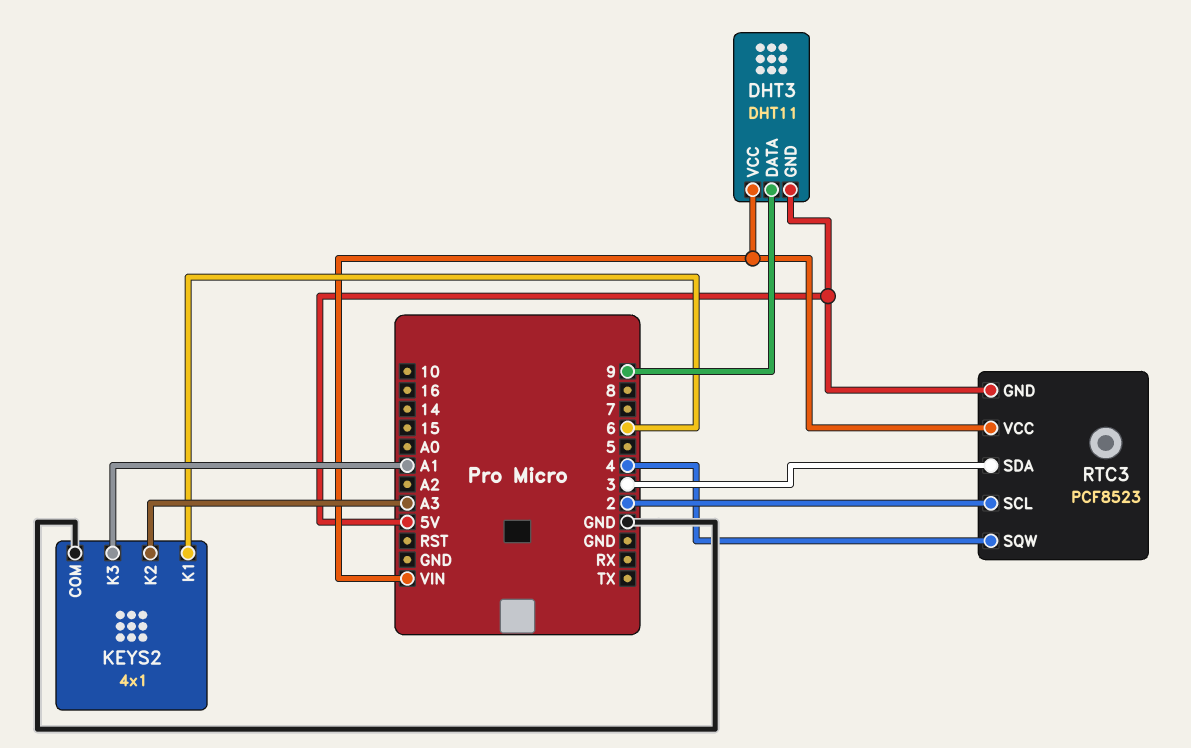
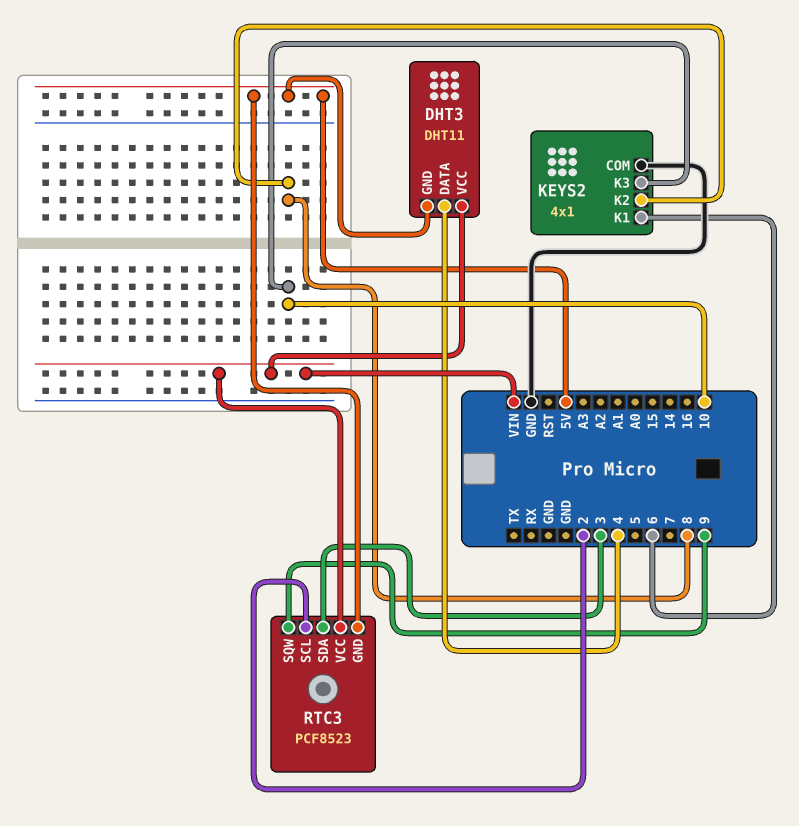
DHT3 pin DATA: 9 -> 4
KEYS2 pin K2: A3 -> 8
KEYS2 pin K3: A1 -> 10
RTC3 pin SQW: 4 -> 9

